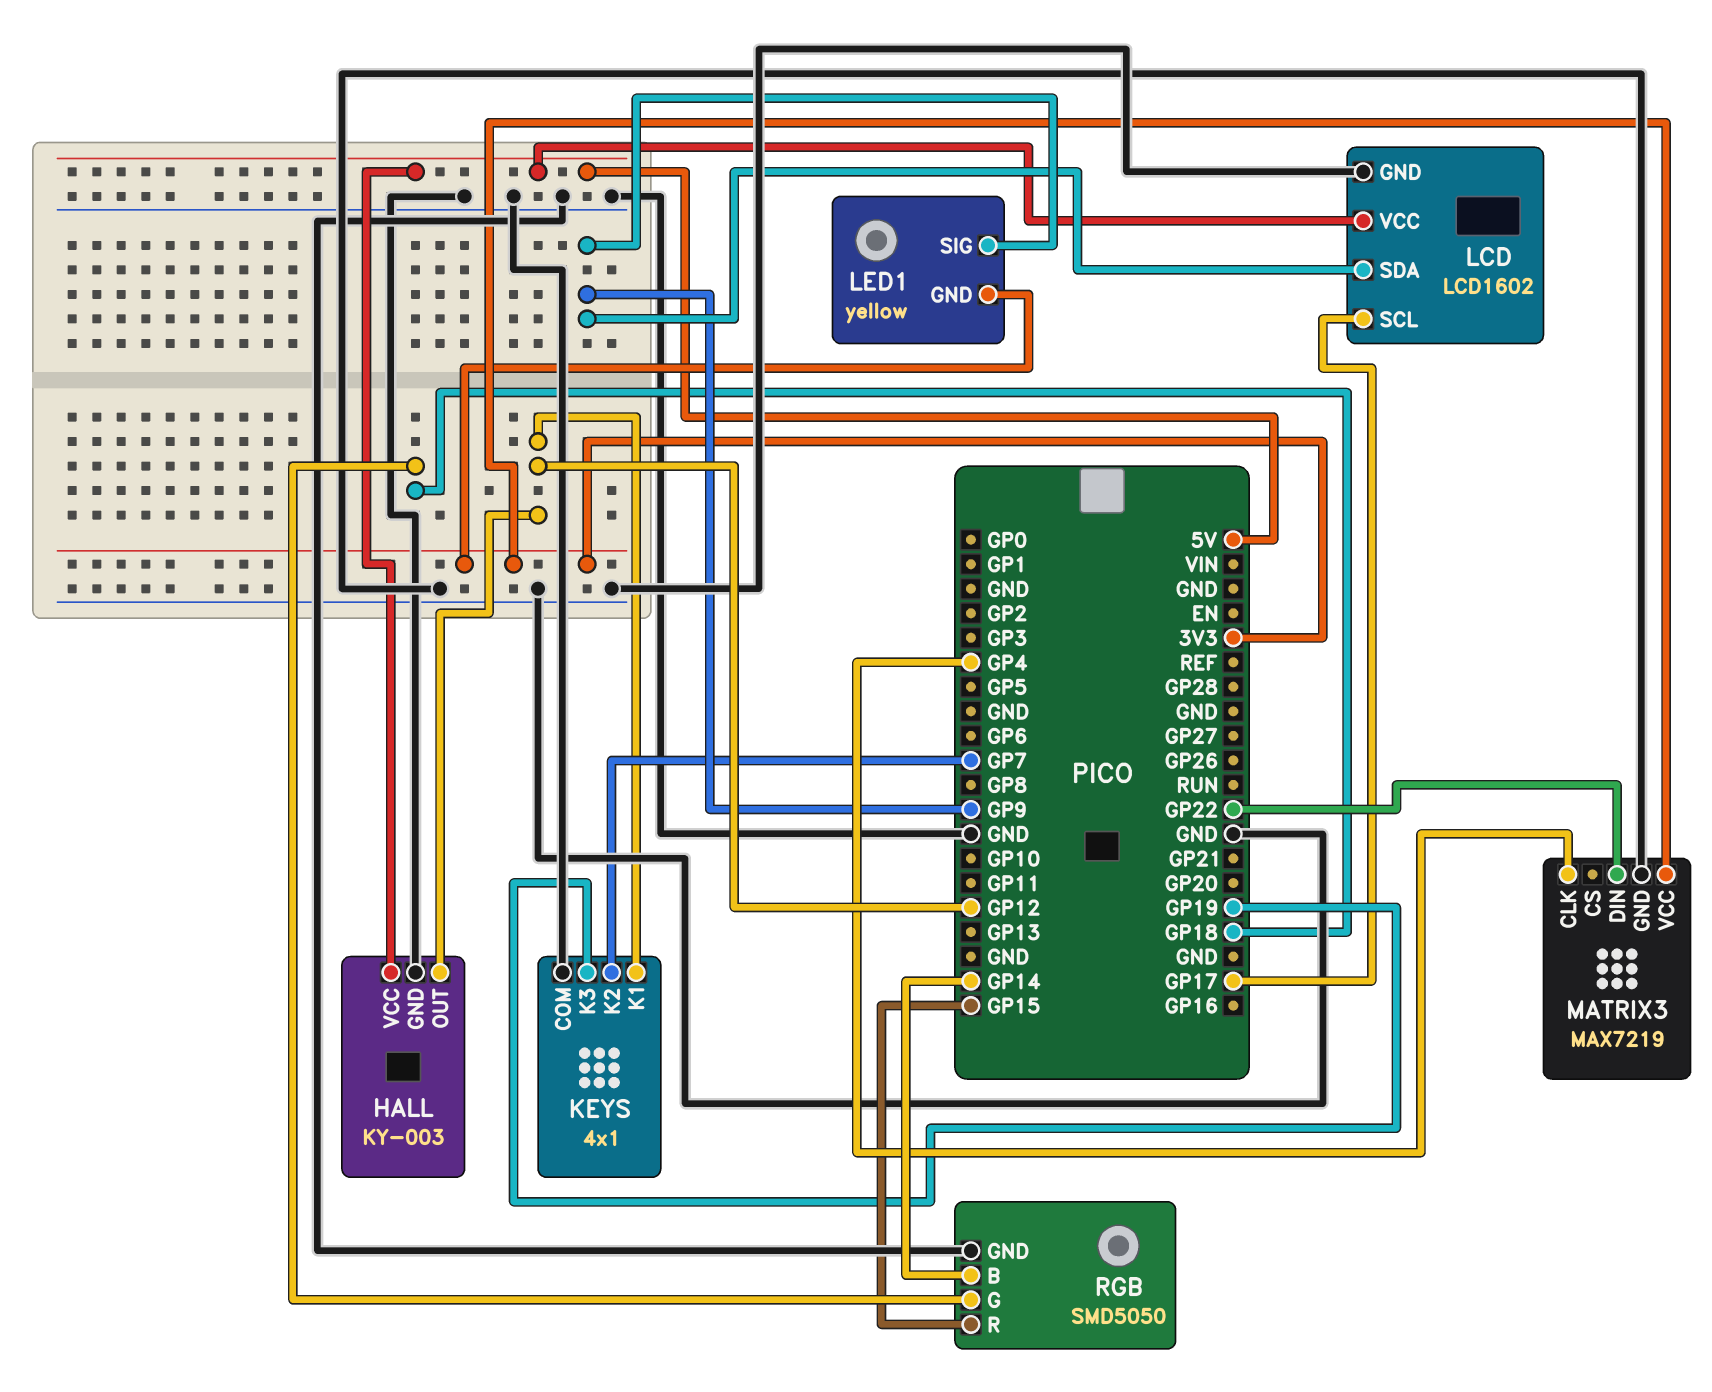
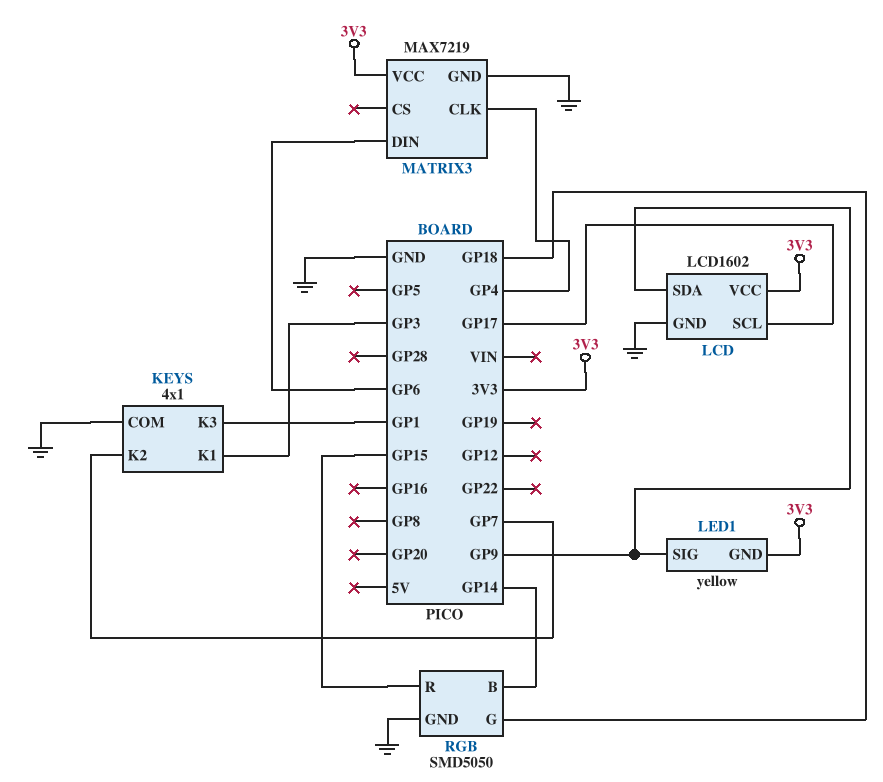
HALL: KY-003 -> none
HALL pin GND: GND -> none
HALL pin OUT: GP12 -> none
HALL pin VCC: 5V -> none
KEYS pin K1: GP12 -> GP3
KEYS pin K3: GP19 -> GP1
LCD pin VCC: 5V -> 3V3
MATRIX3 pin DIN: GP22 -> GP6

